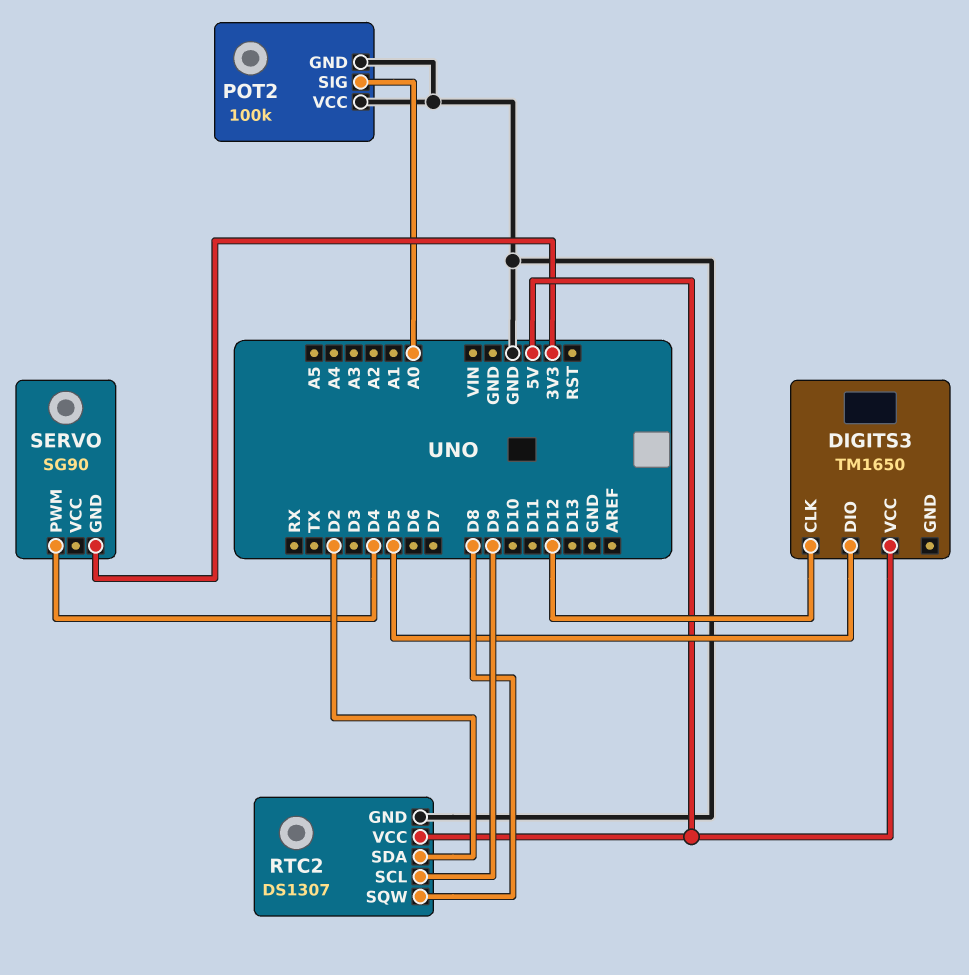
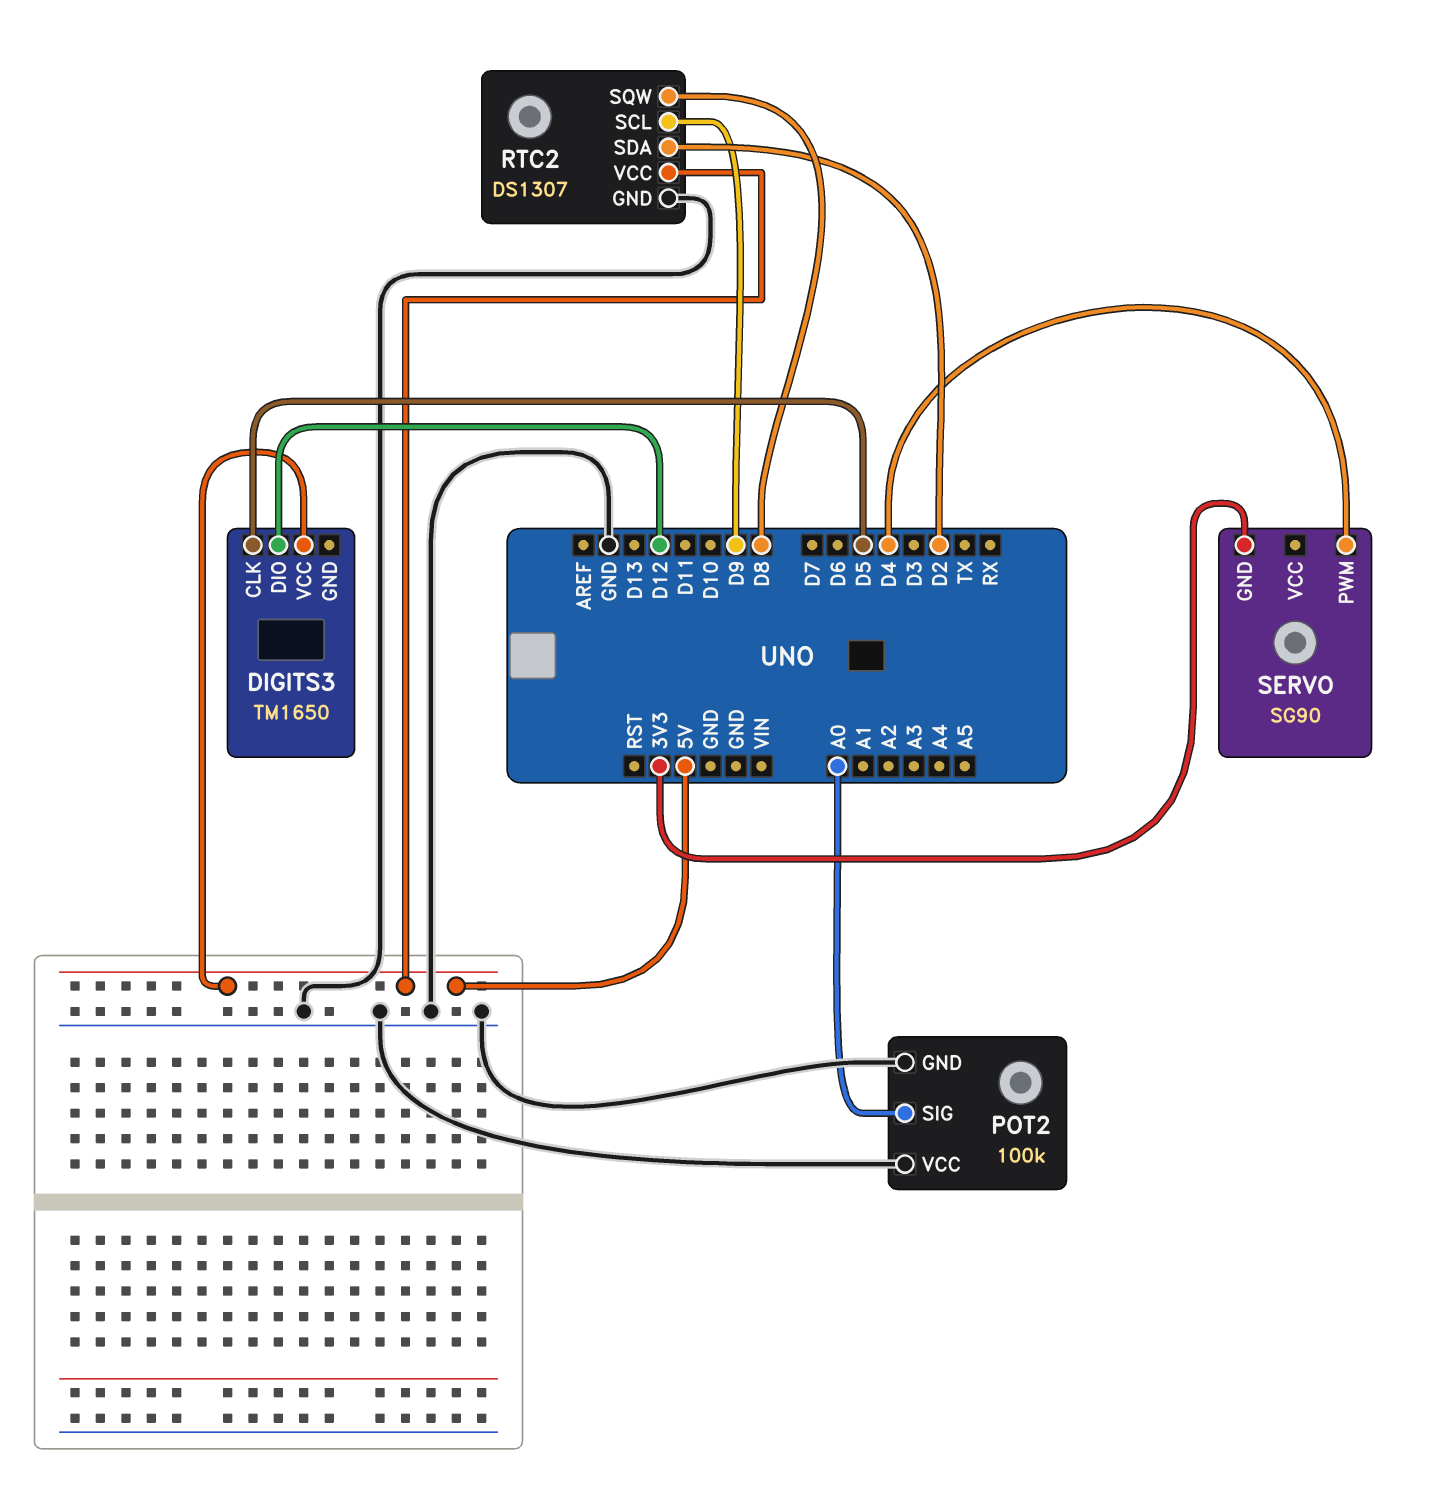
DIGITS3 pin CLK: D12 -> D5
DIGITS3 pin DIO: D5 -> D12

